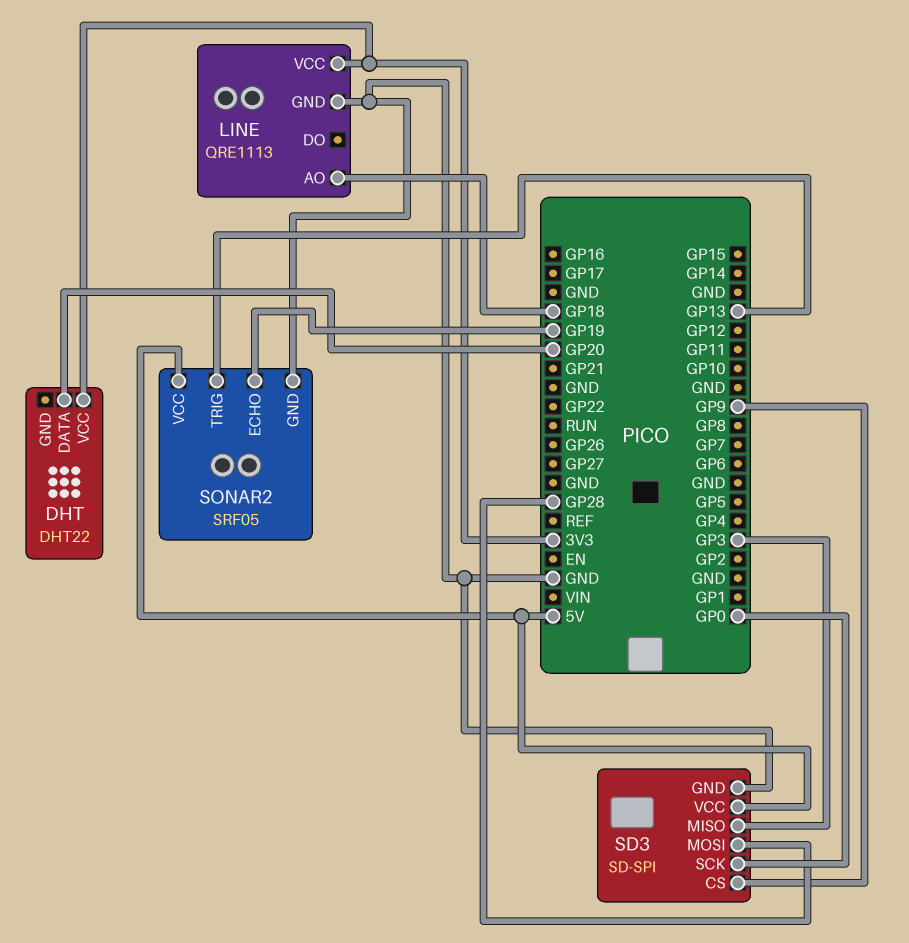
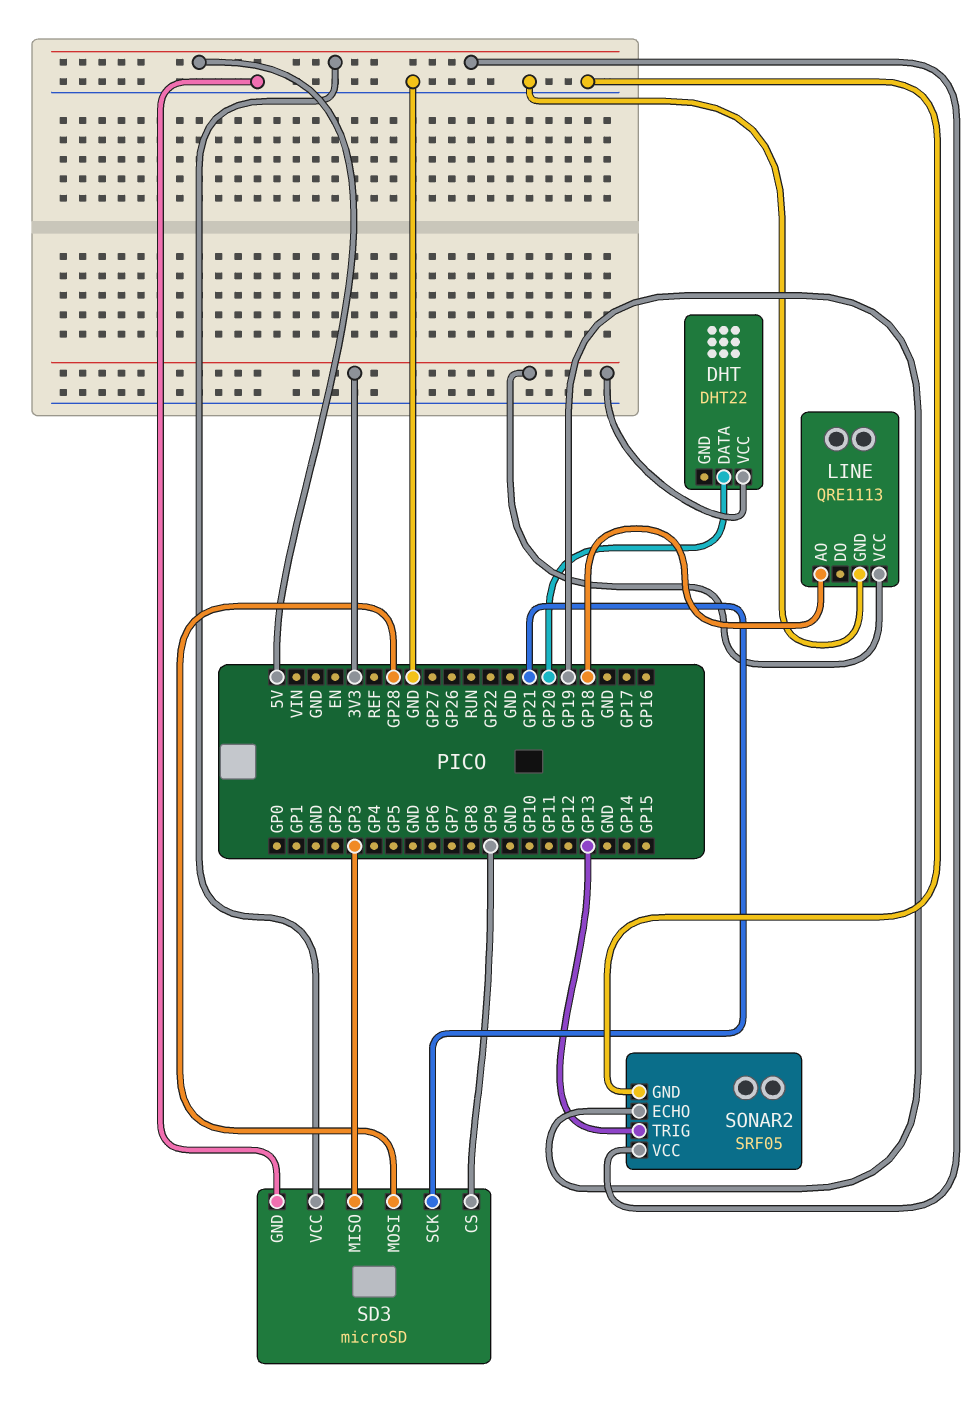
SD3: SD-SPI -> microSD
SD3 pin SCK: GP0 -> GP21

